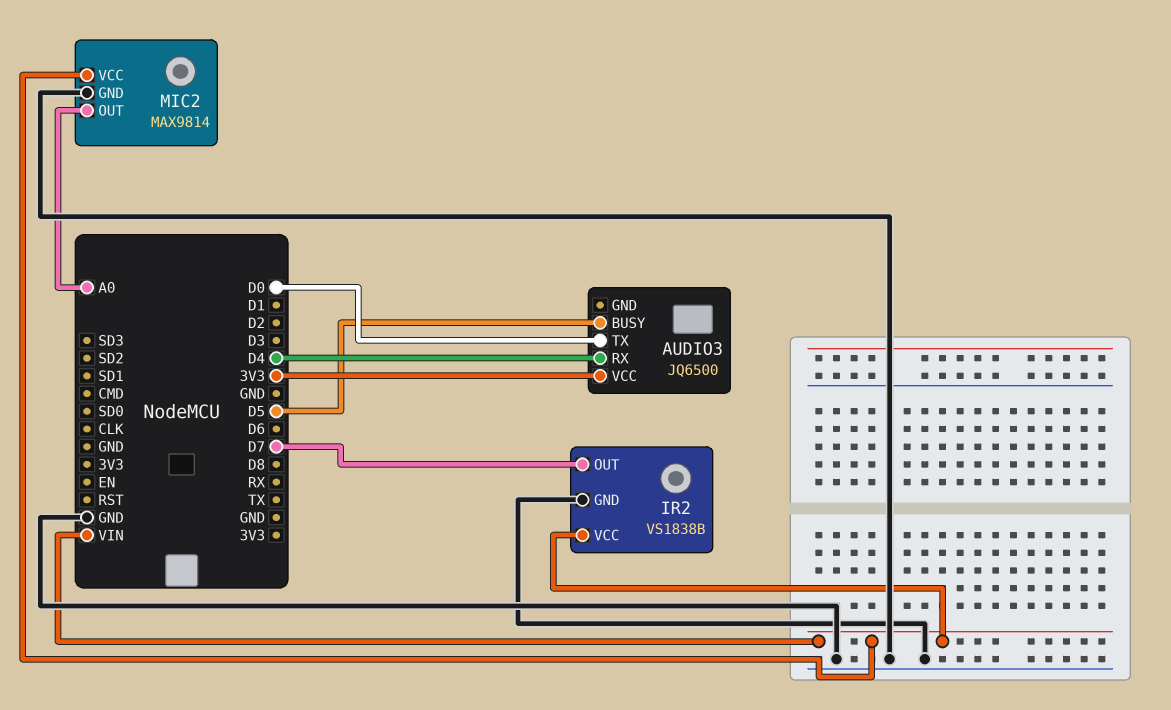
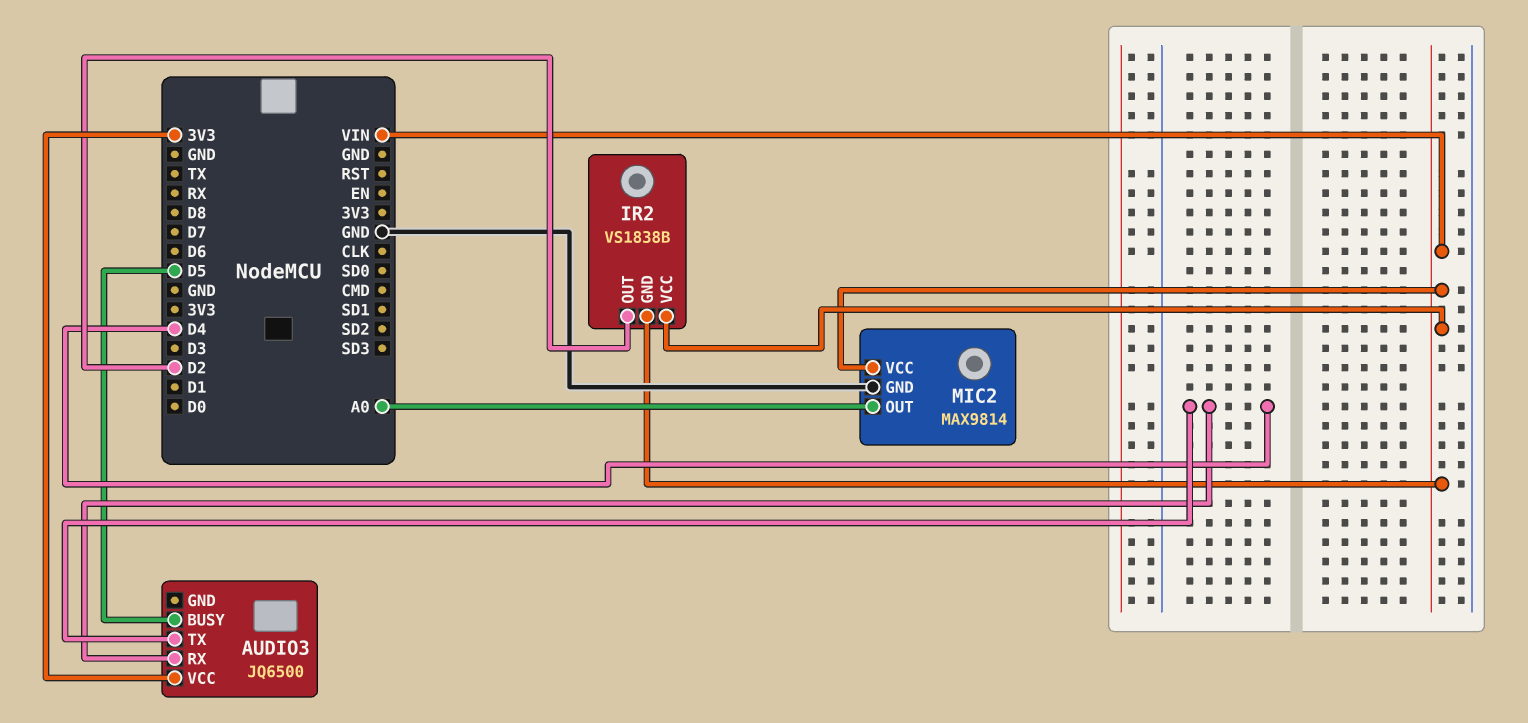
AUDIO3 pin TX: D0 -> D4
IR2 pin GND: GND -> VIN
IR2 pin OUT: D7 -> D2

